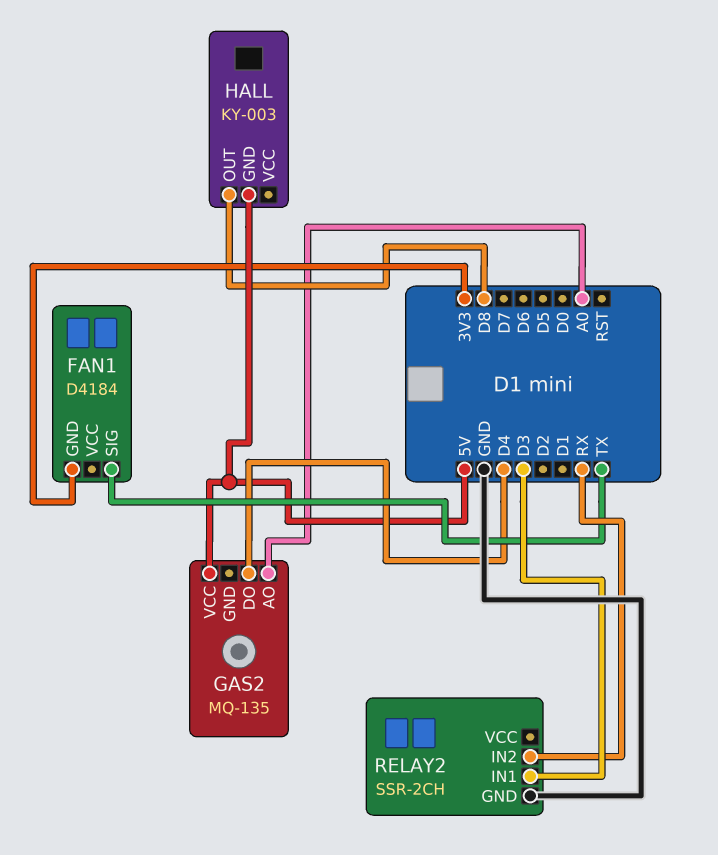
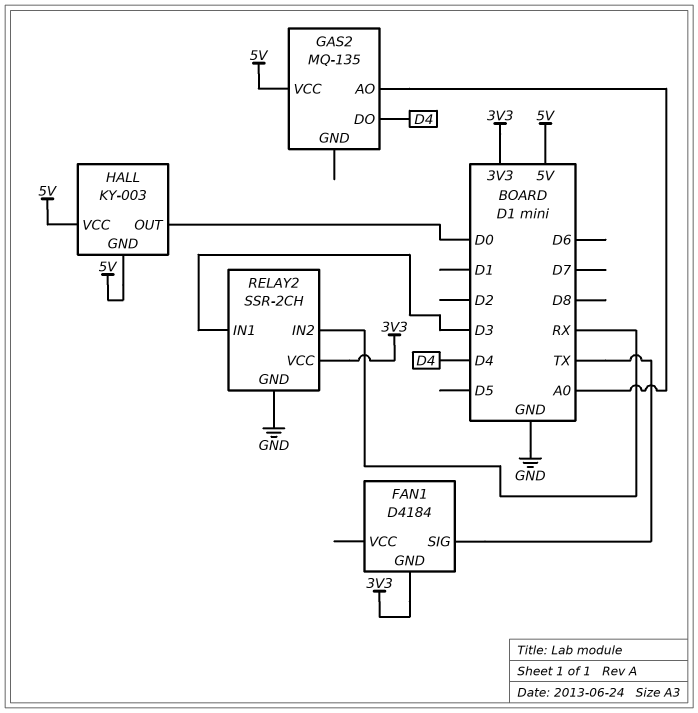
HALL pin OUT: D8 -> D0
HALL pin VCC: none -> 5V
RELAY2 pin VCC: none -> 3V3

